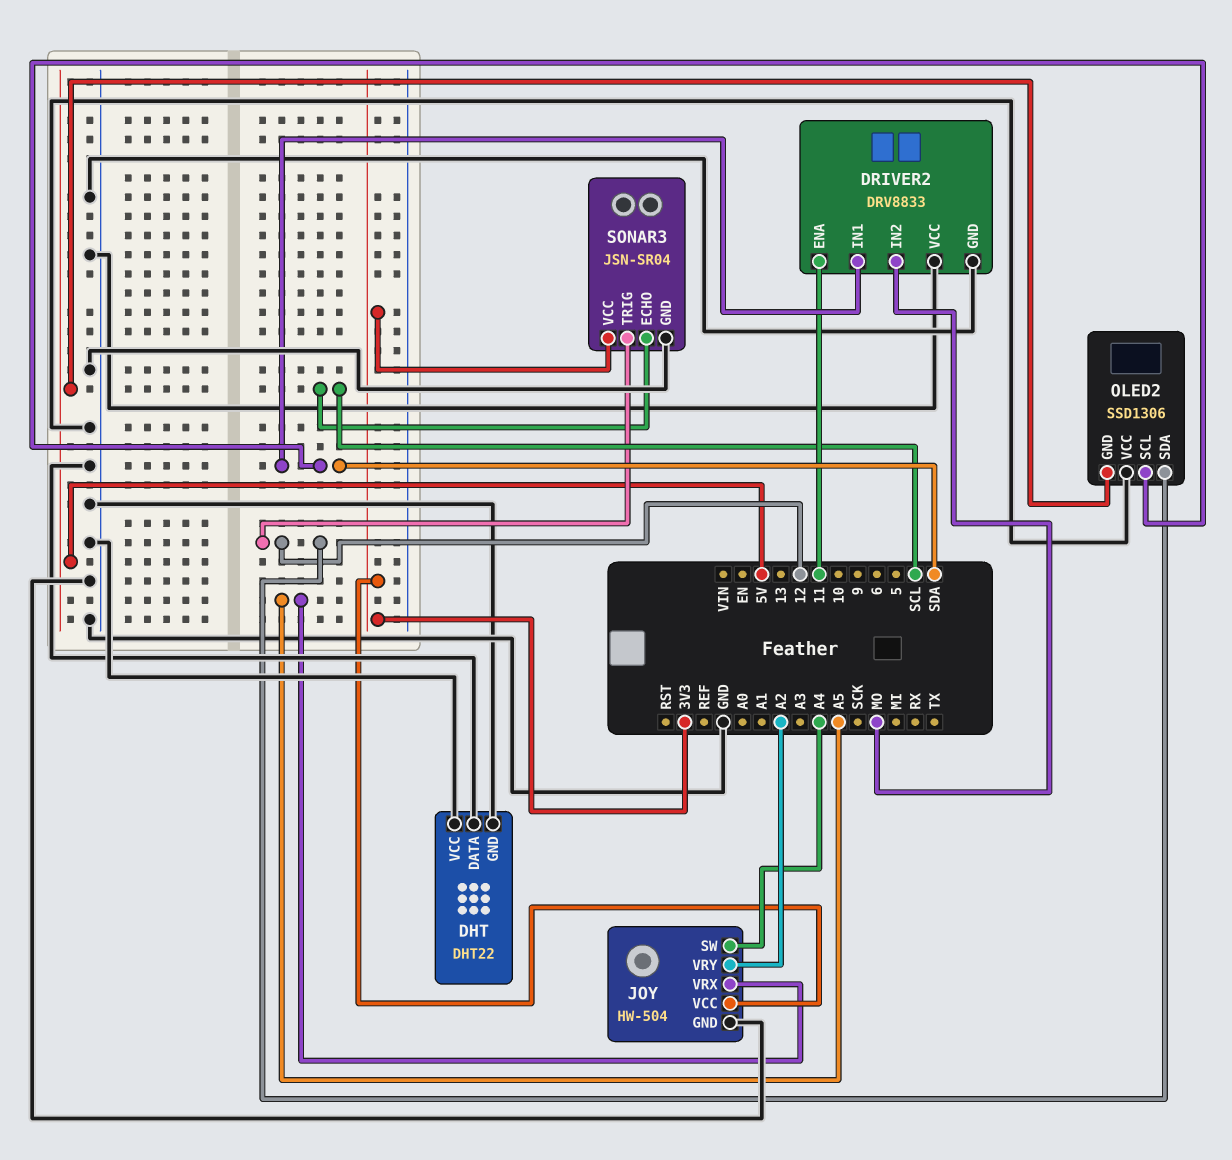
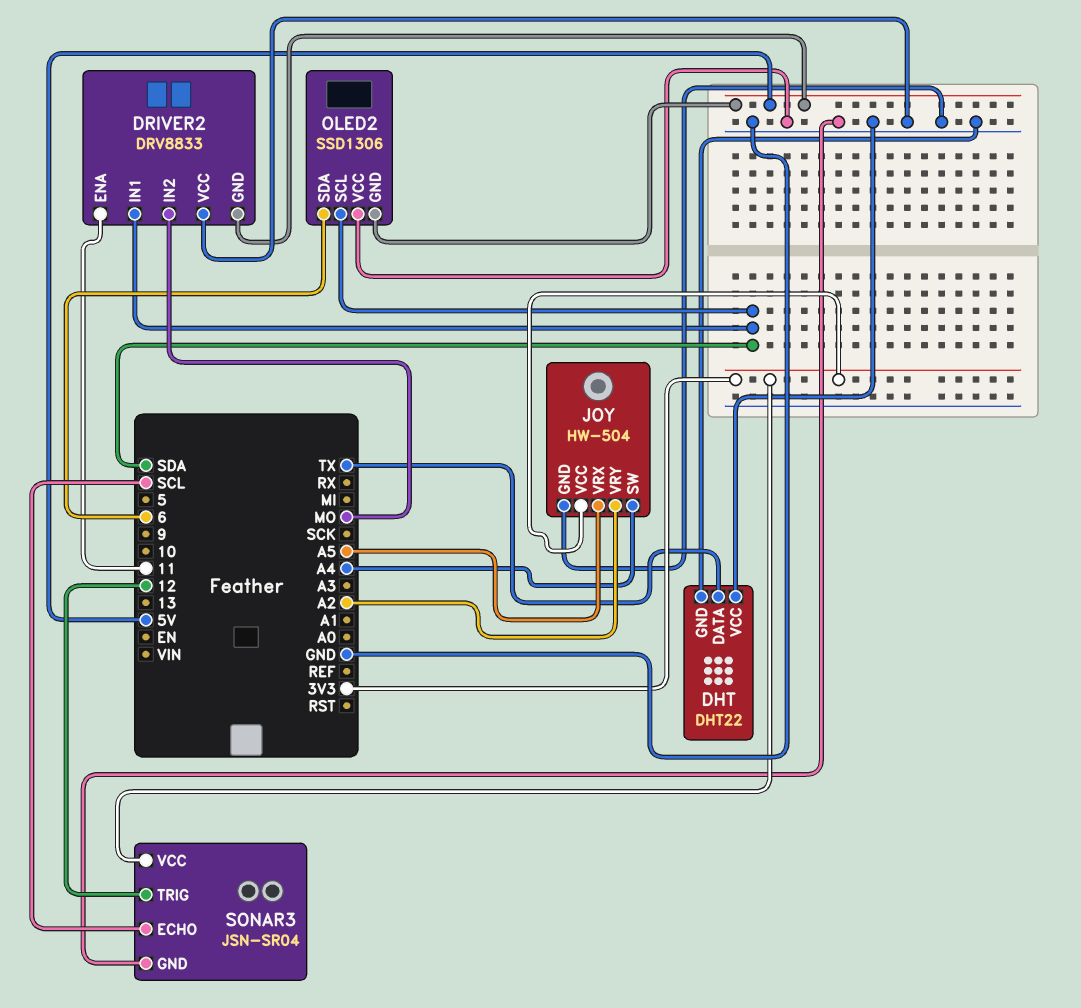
DHT pin DATA: GND -> TX
DRIVER2 pin GND: GND -> 5V
OLED2 pin SDA: 12 -> 6

